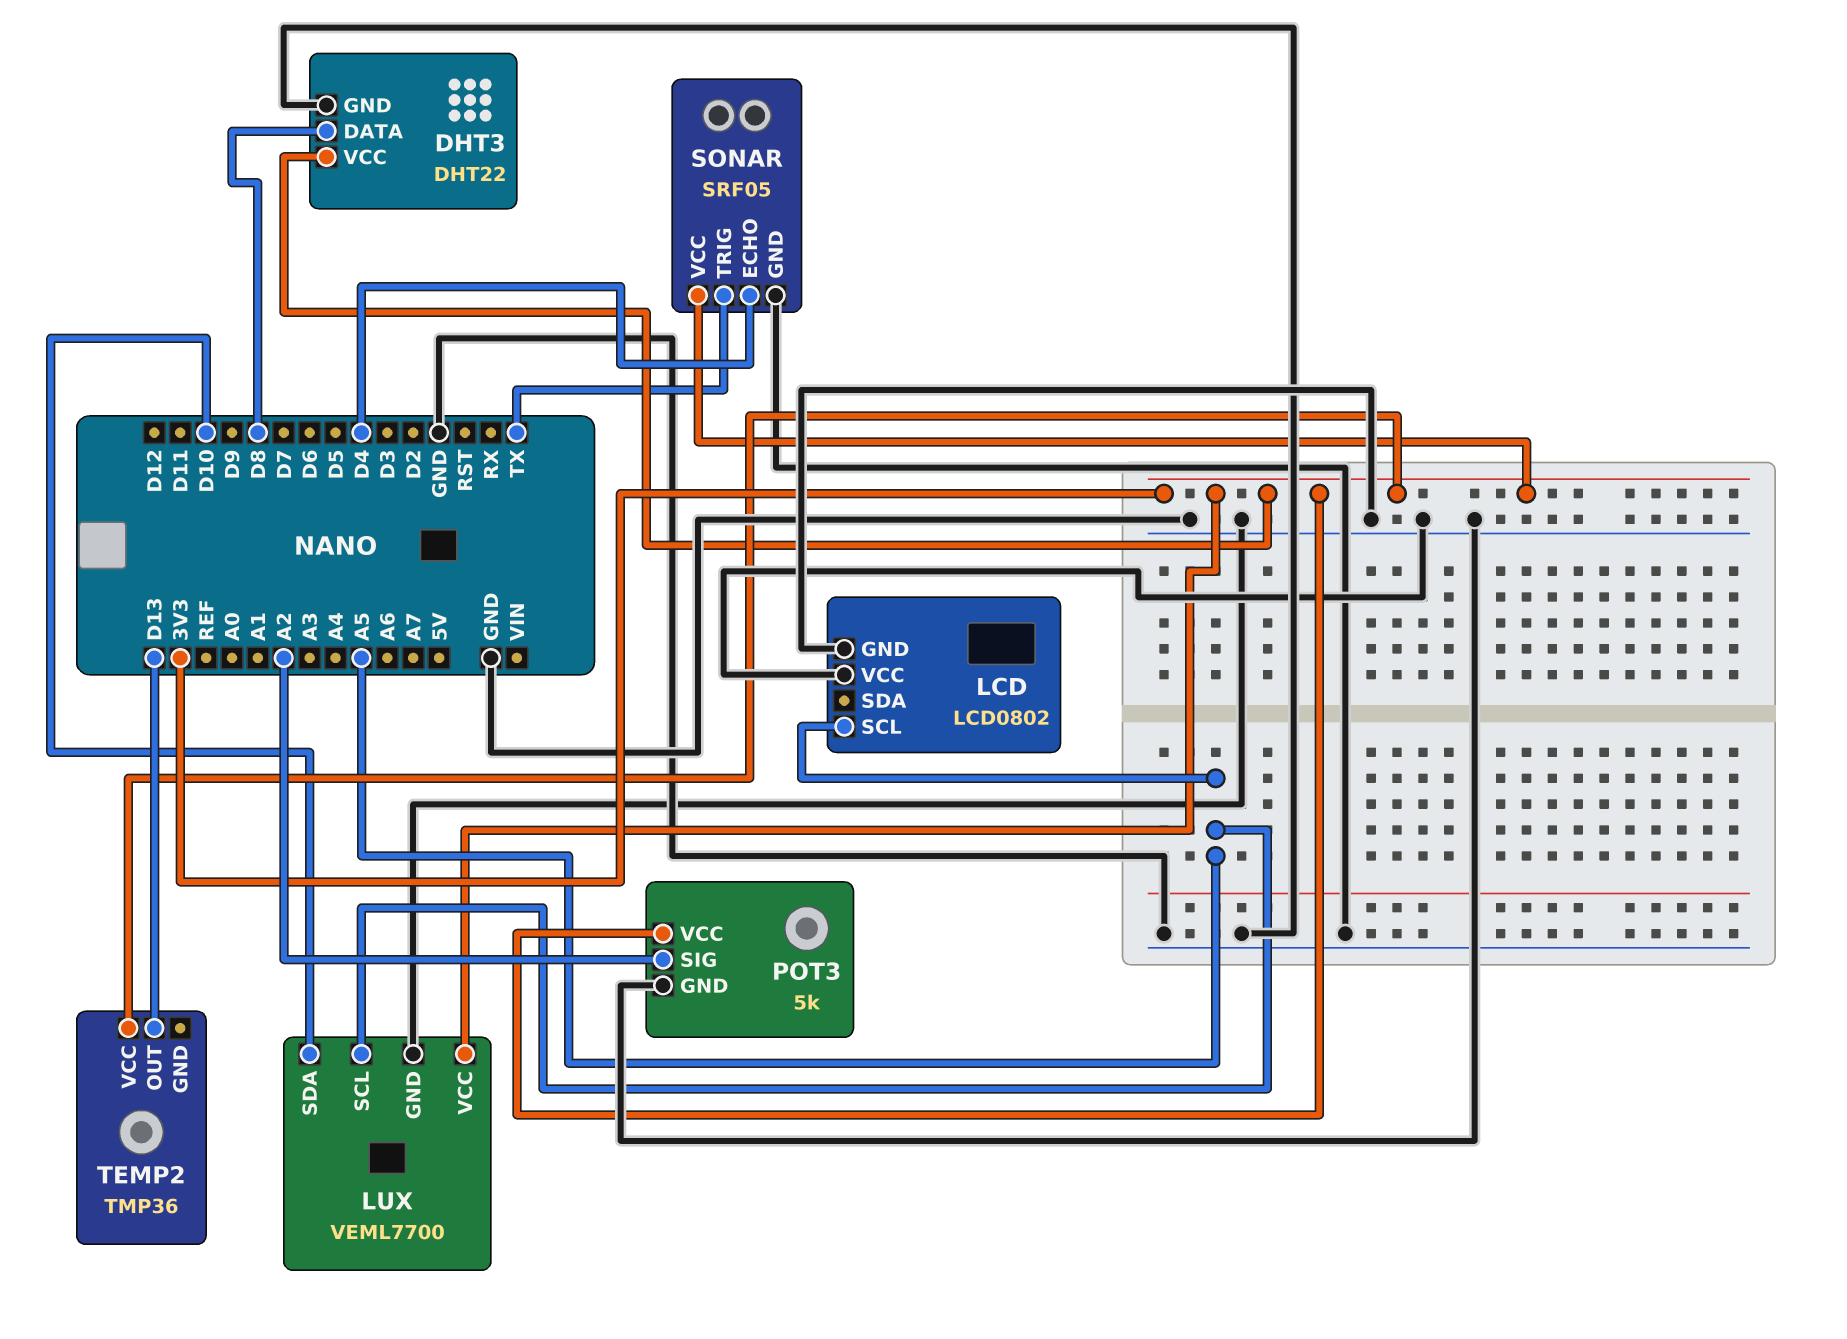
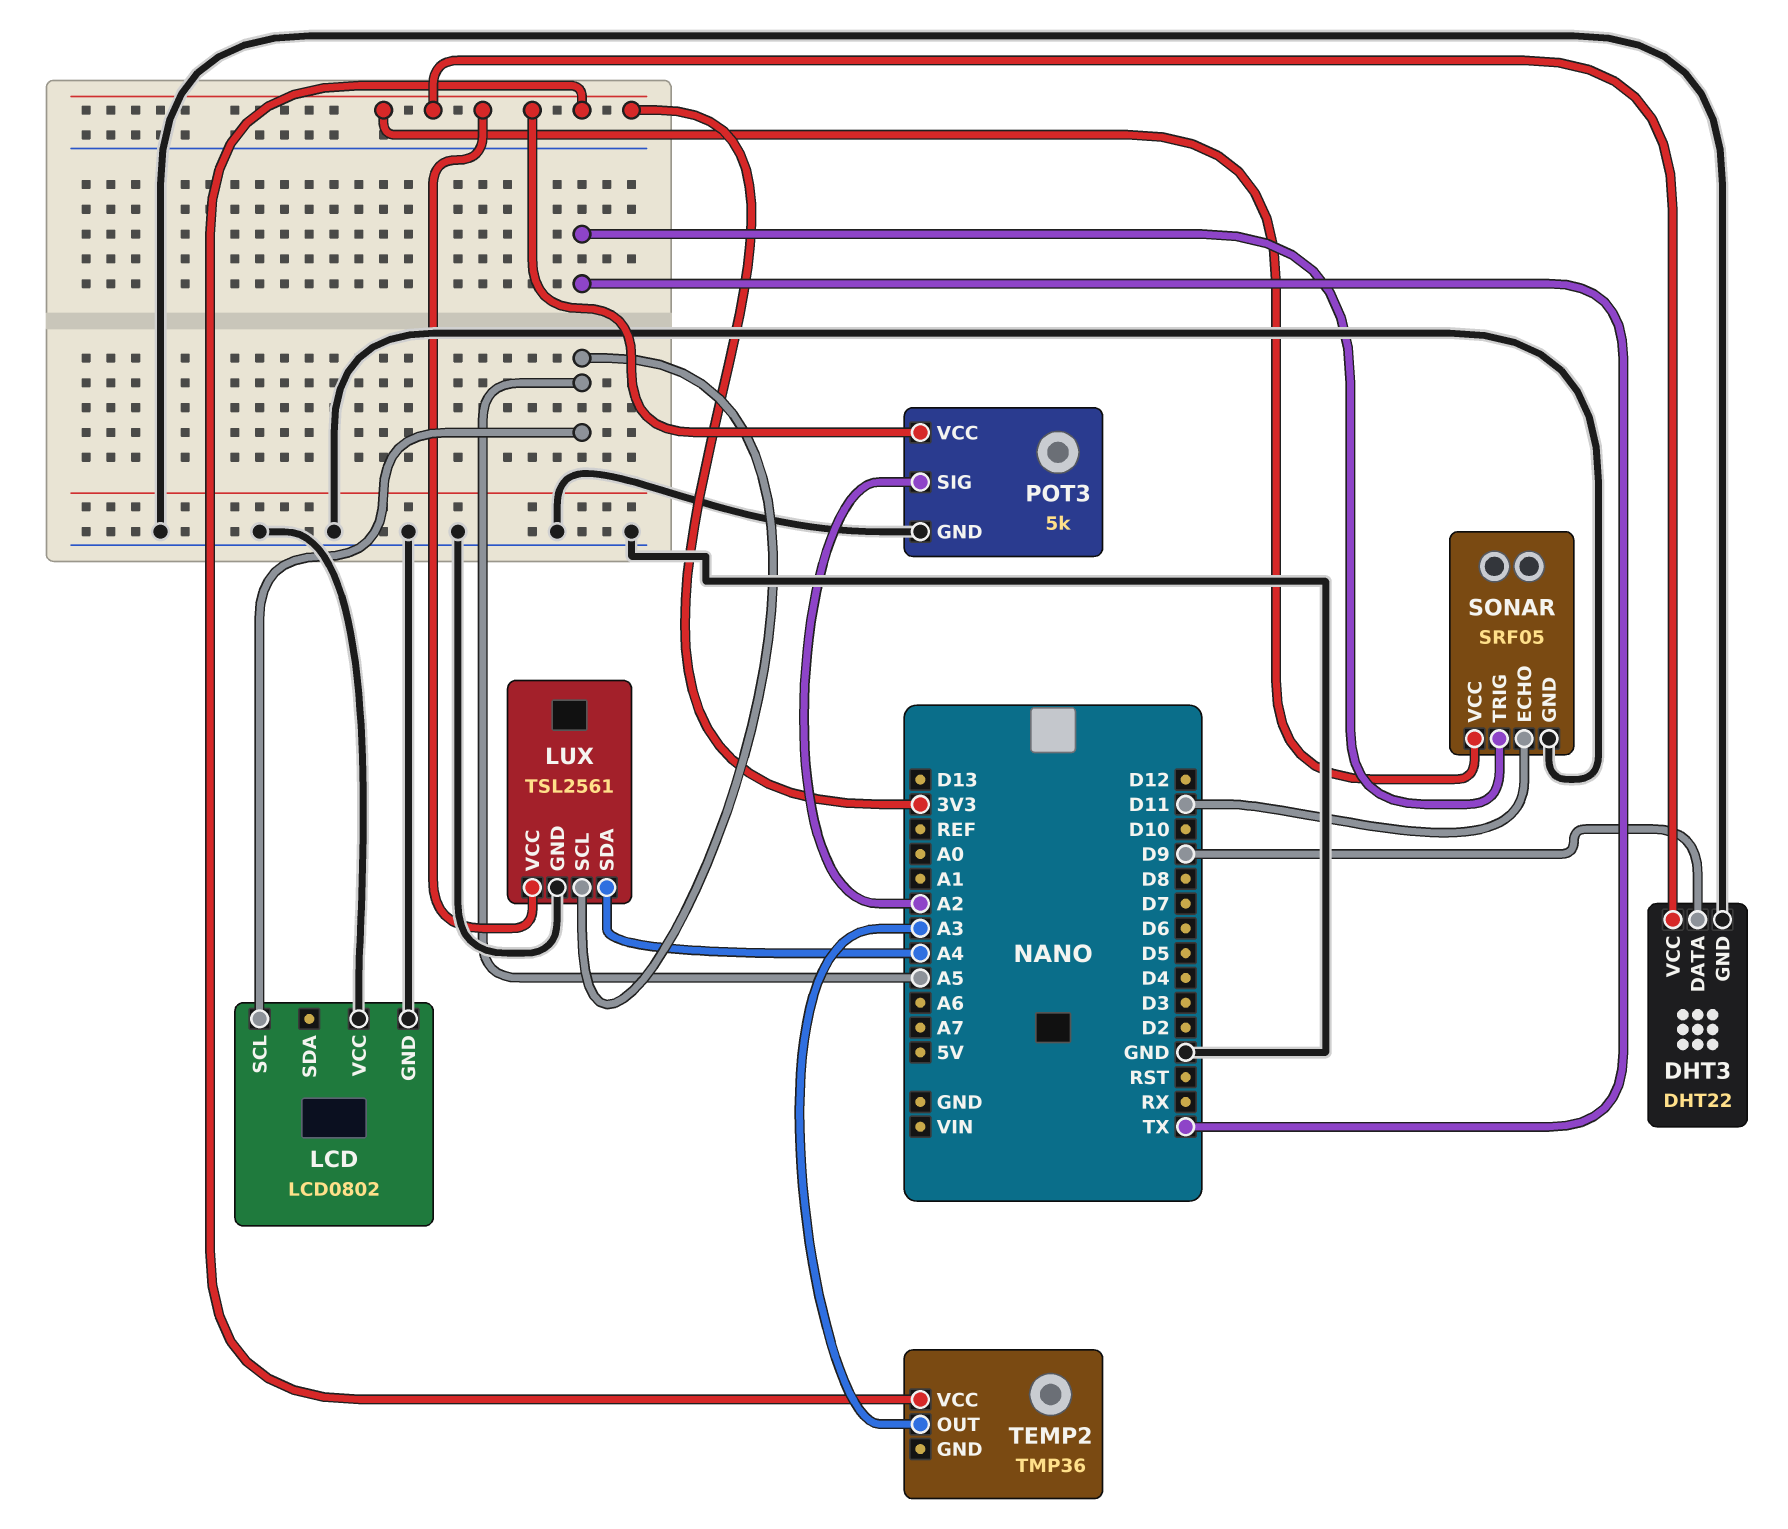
DHT3 pin DATA: D8 -> D9
LUX: VEML7700 -> TSL2561
LUX pin SDA: D10 -> A4
SONAR pin ECHO: D4 -> D11
TEMP2 pin OUT: D13 -> A3

